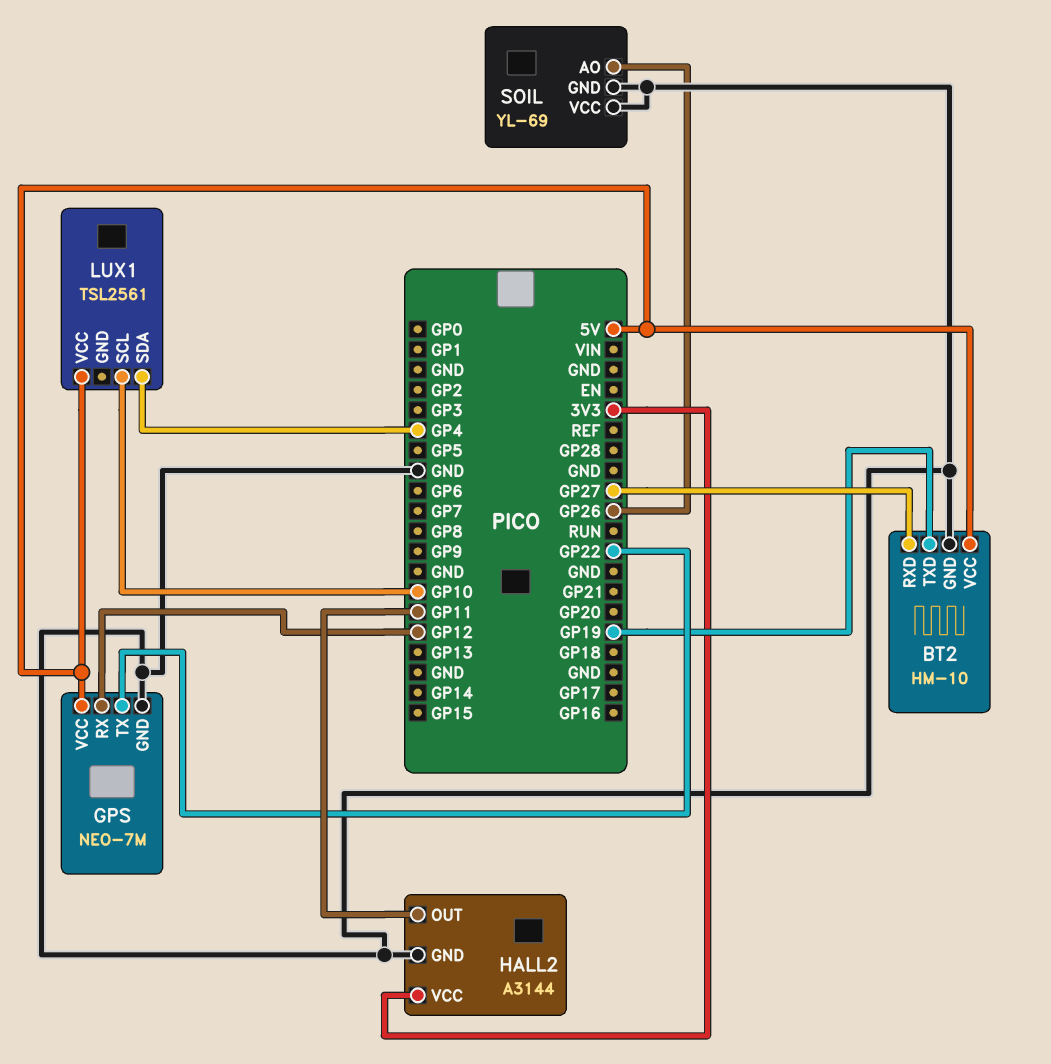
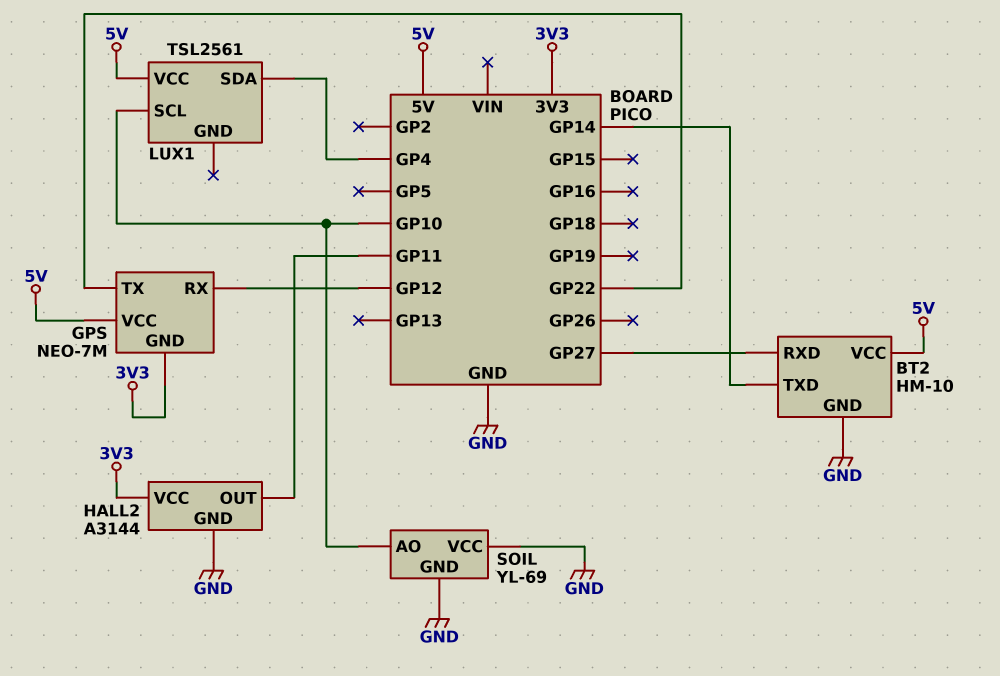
BT2 pin TXD: GP19 -> GP14
GPS pin GND: GND -> 3V3
SOIL pin AO: GP26 -> GP10

